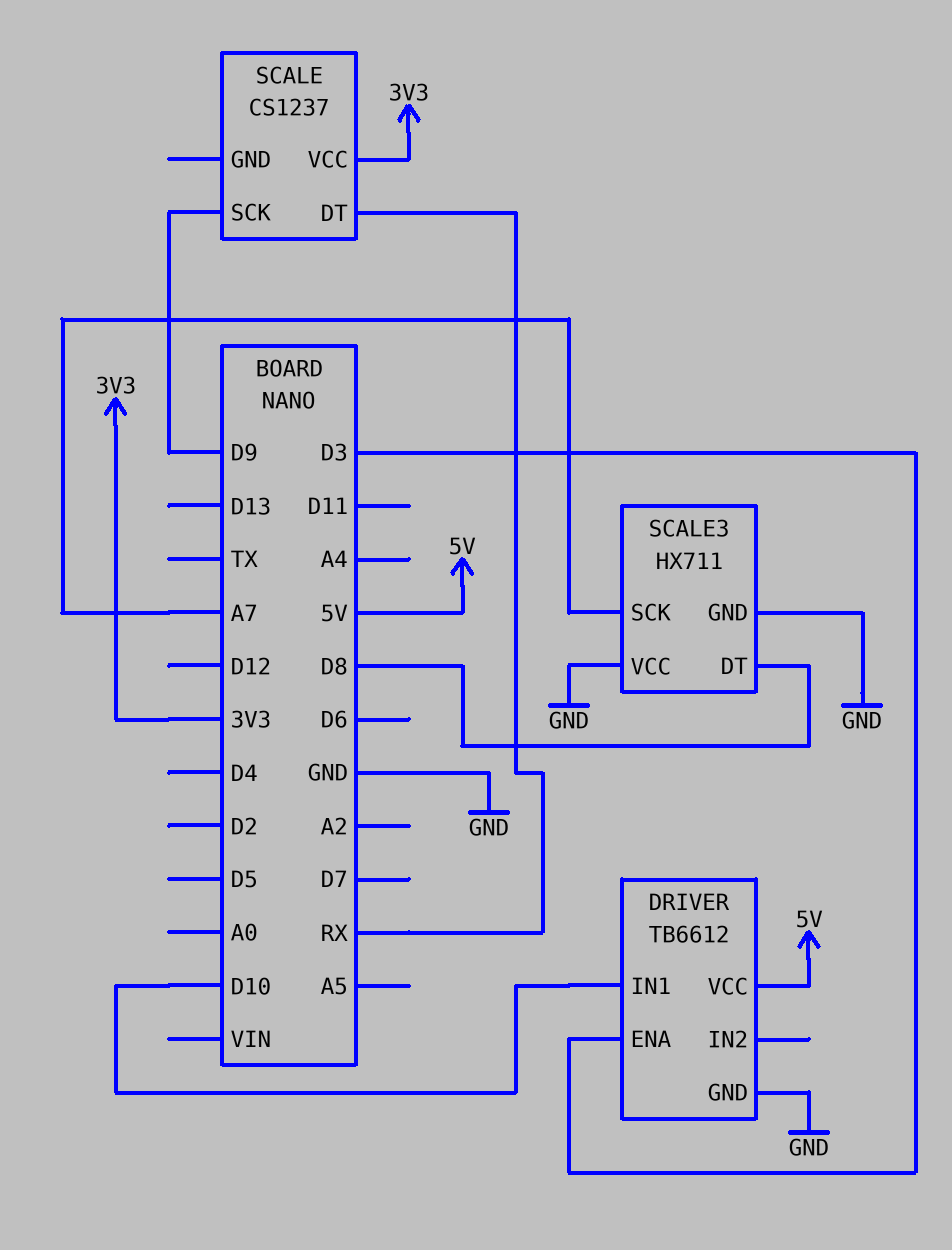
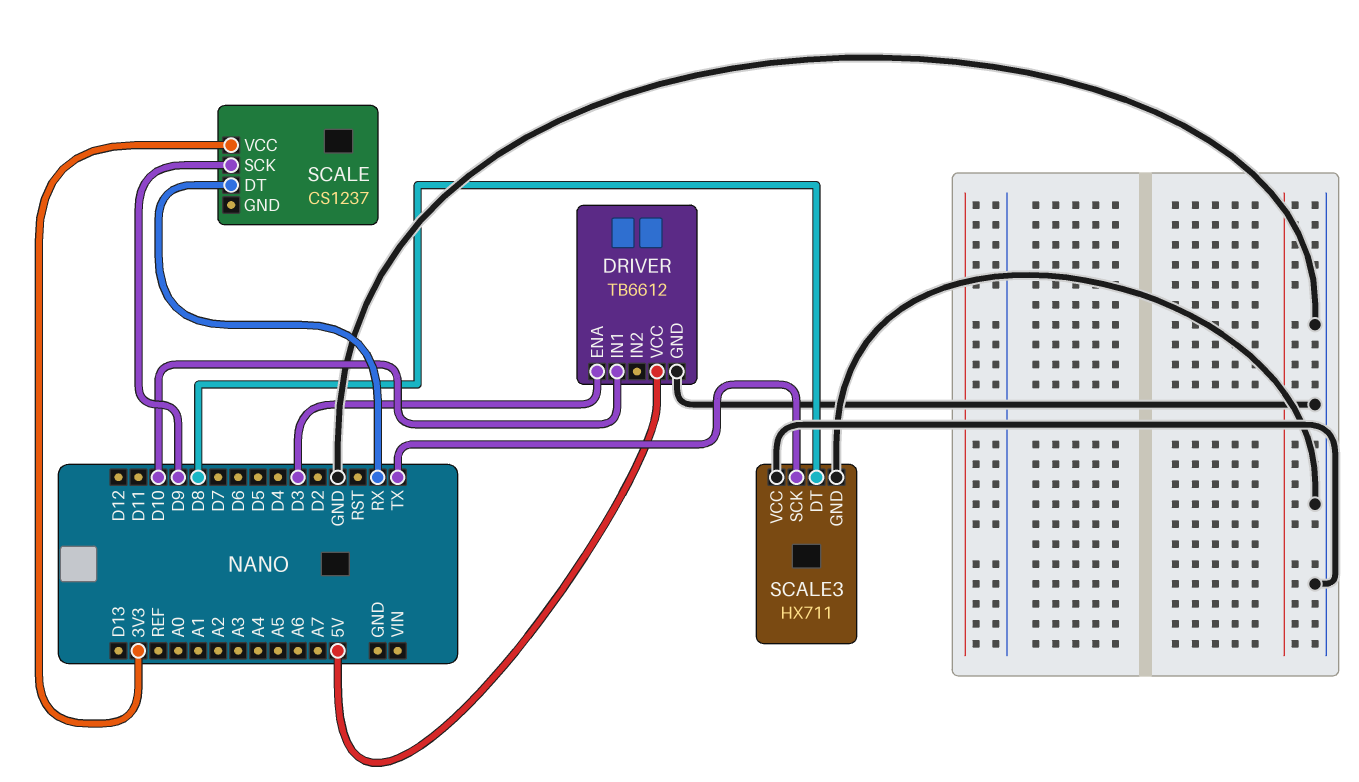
SCALE3 pin SCK: A7 -> TX

